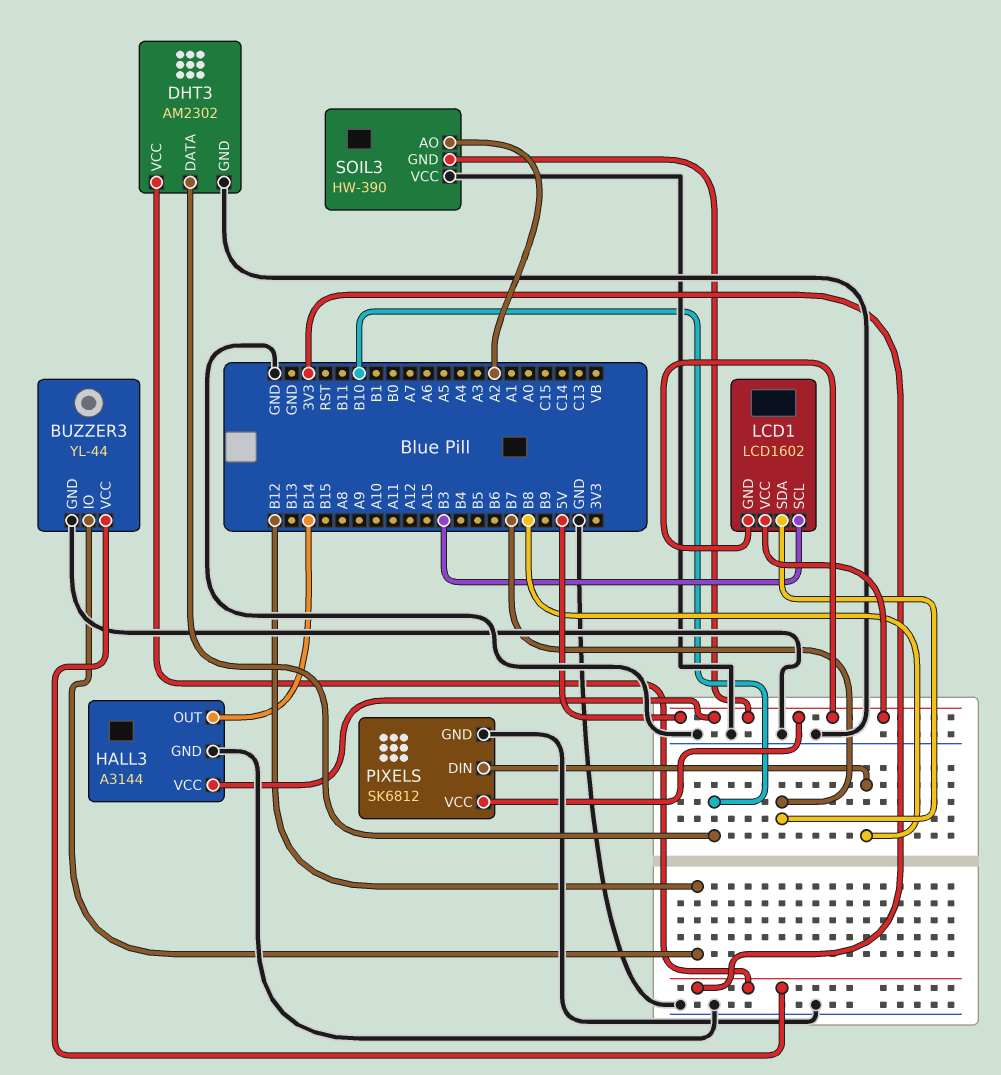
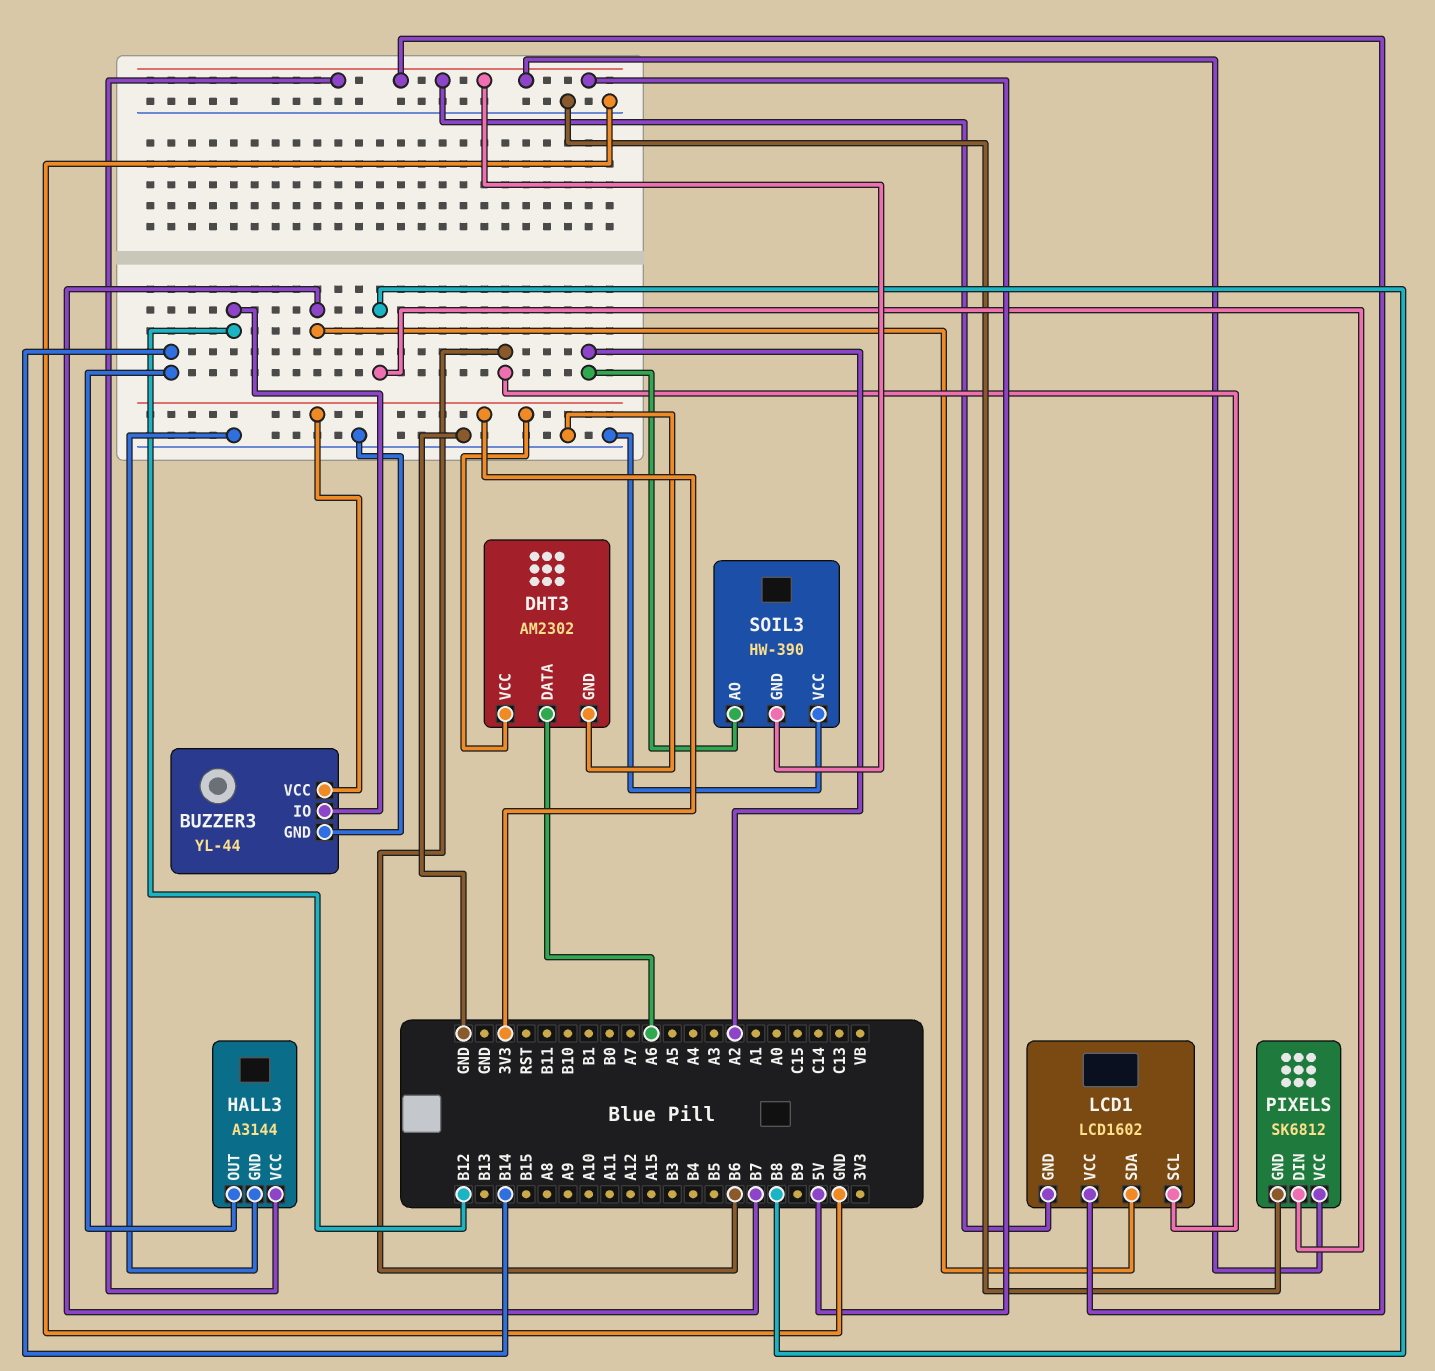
DHT3 pin DATA: B10 -> A6
LCD1 pin SCL: B3 -> B6

